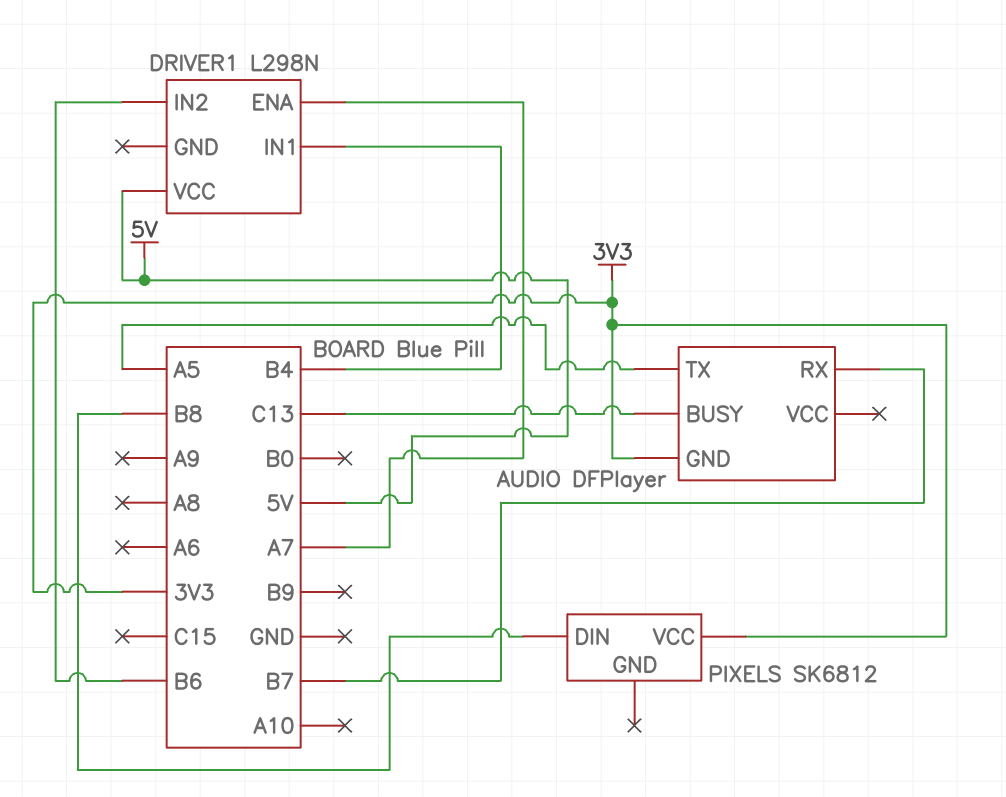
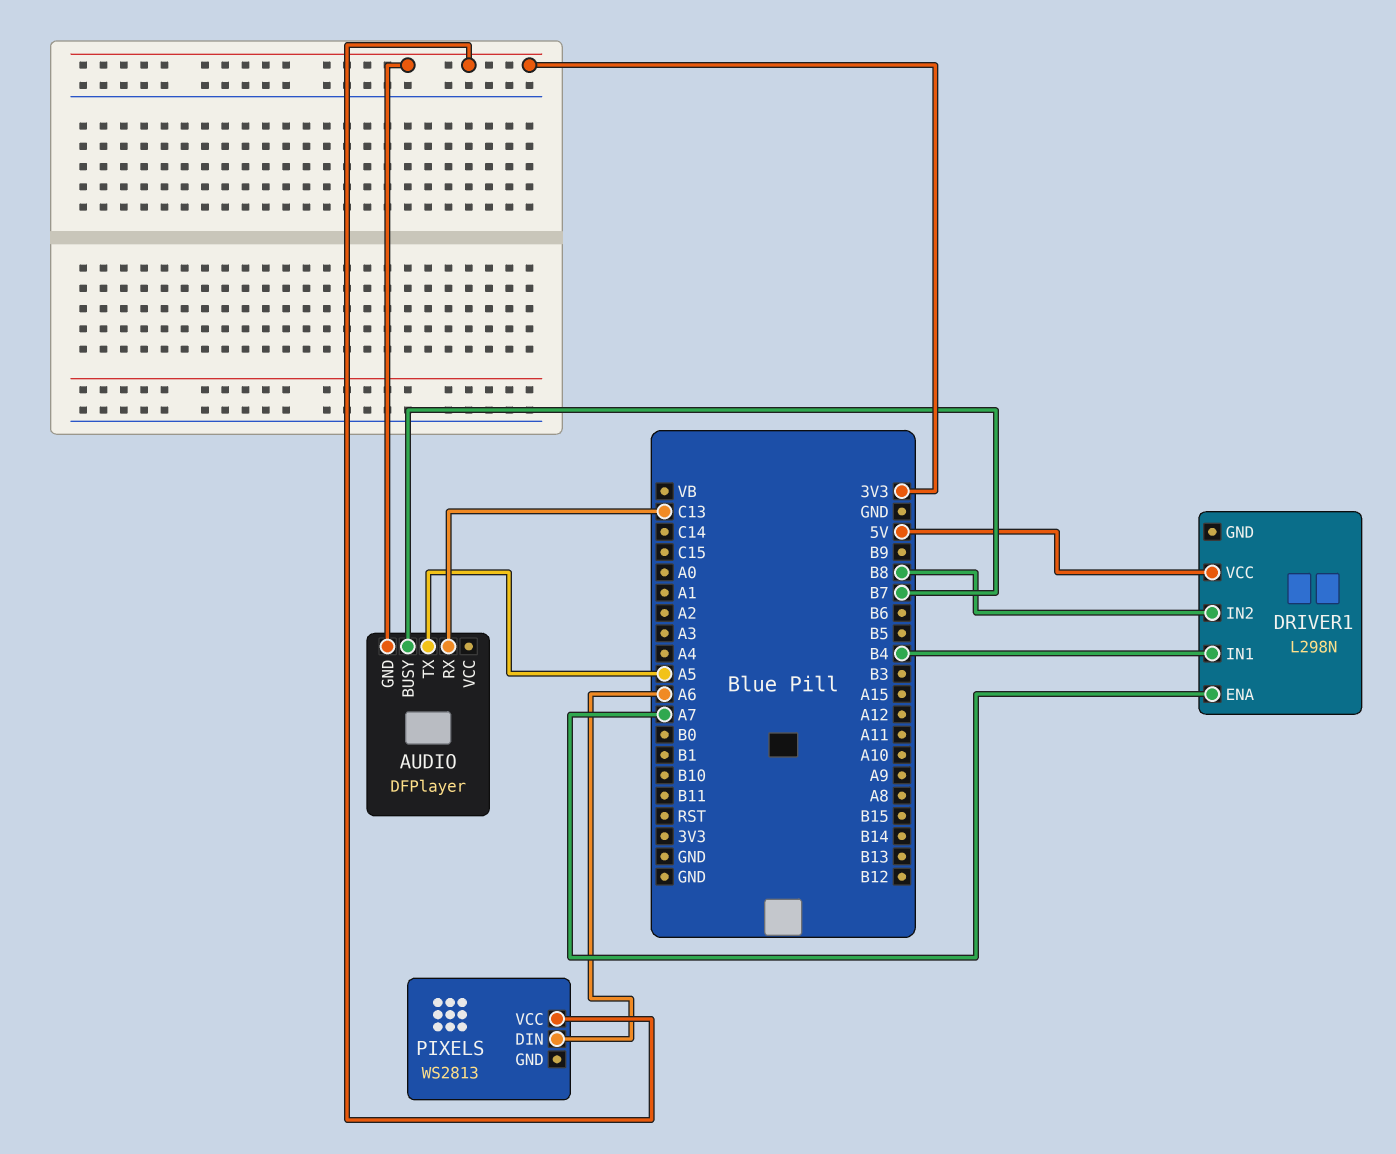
AUDIO pin BUSY: C13 -> B7
AUDIO pin RX: B7 -> C13
DRIVER1 pin IN2: B6 -> B8
PIXELS: SK6812 -> WS2813
PIXELS pin DIN: B8 -> A6

